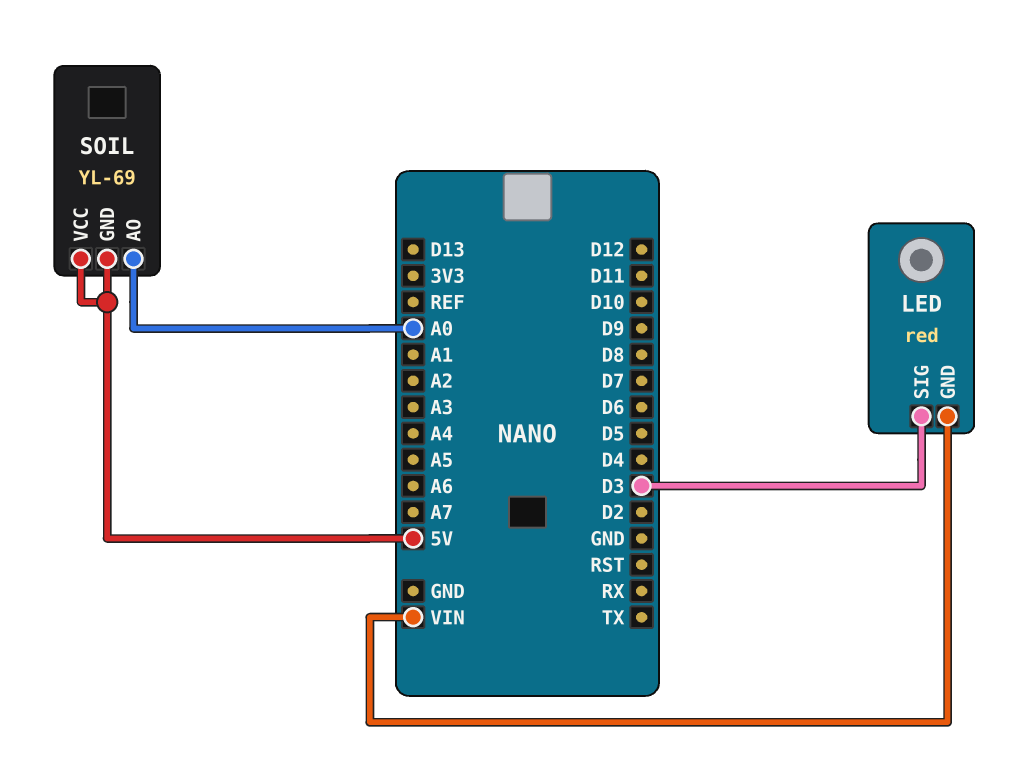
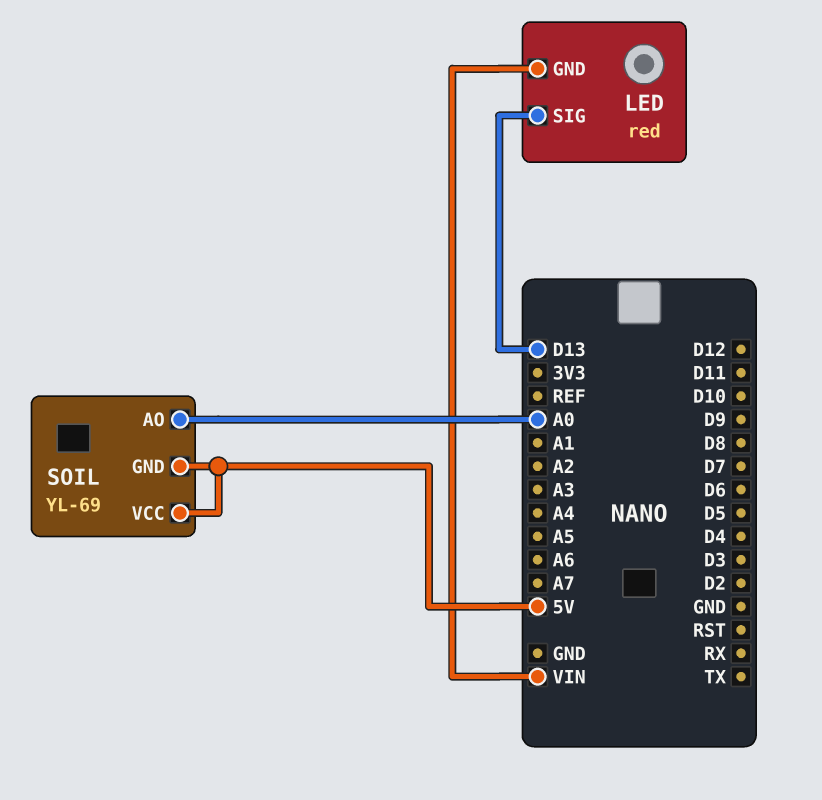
LED pin SIG: D3 -> D13

